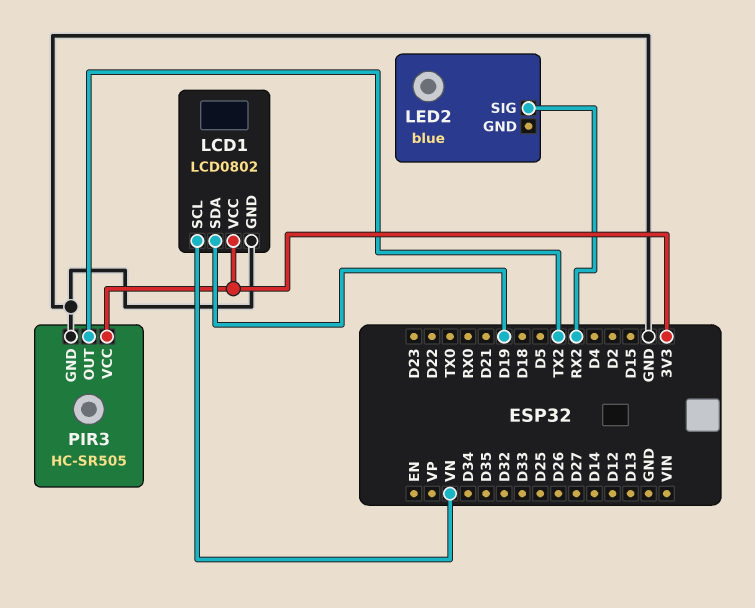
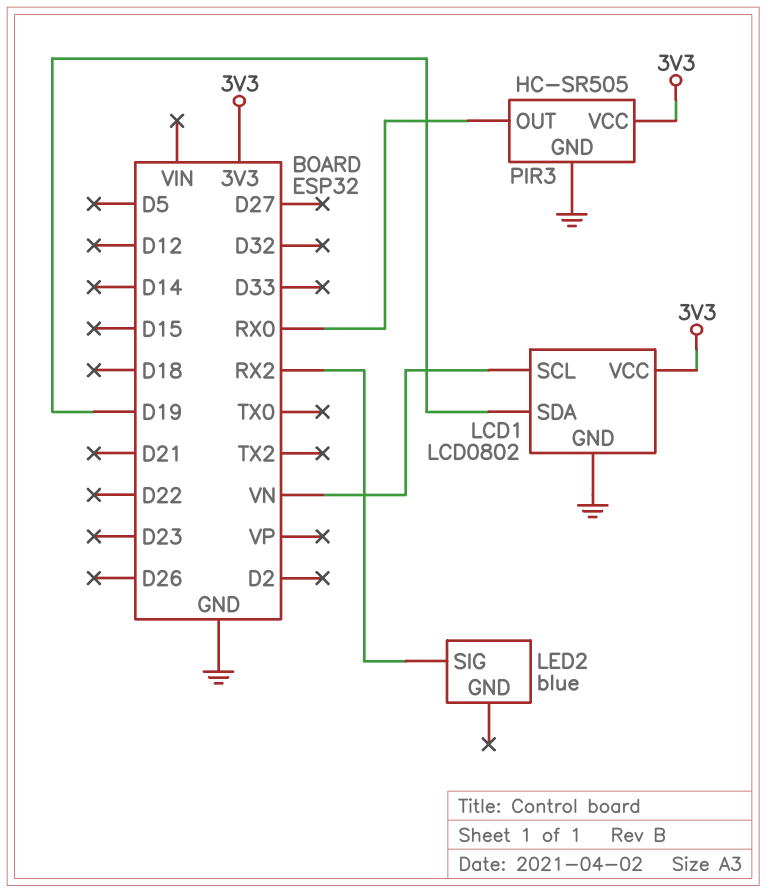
PIR3 pin OUT: TX2 -> RX0

